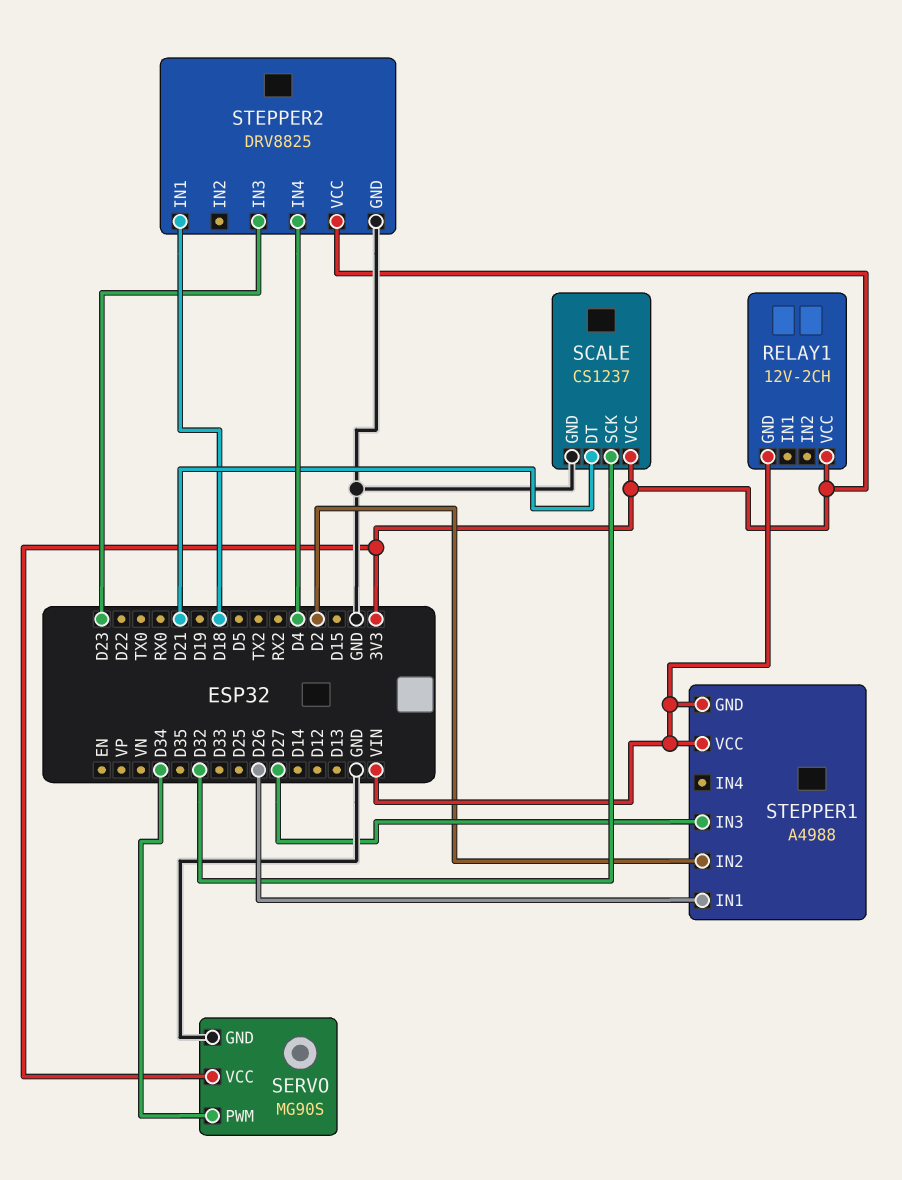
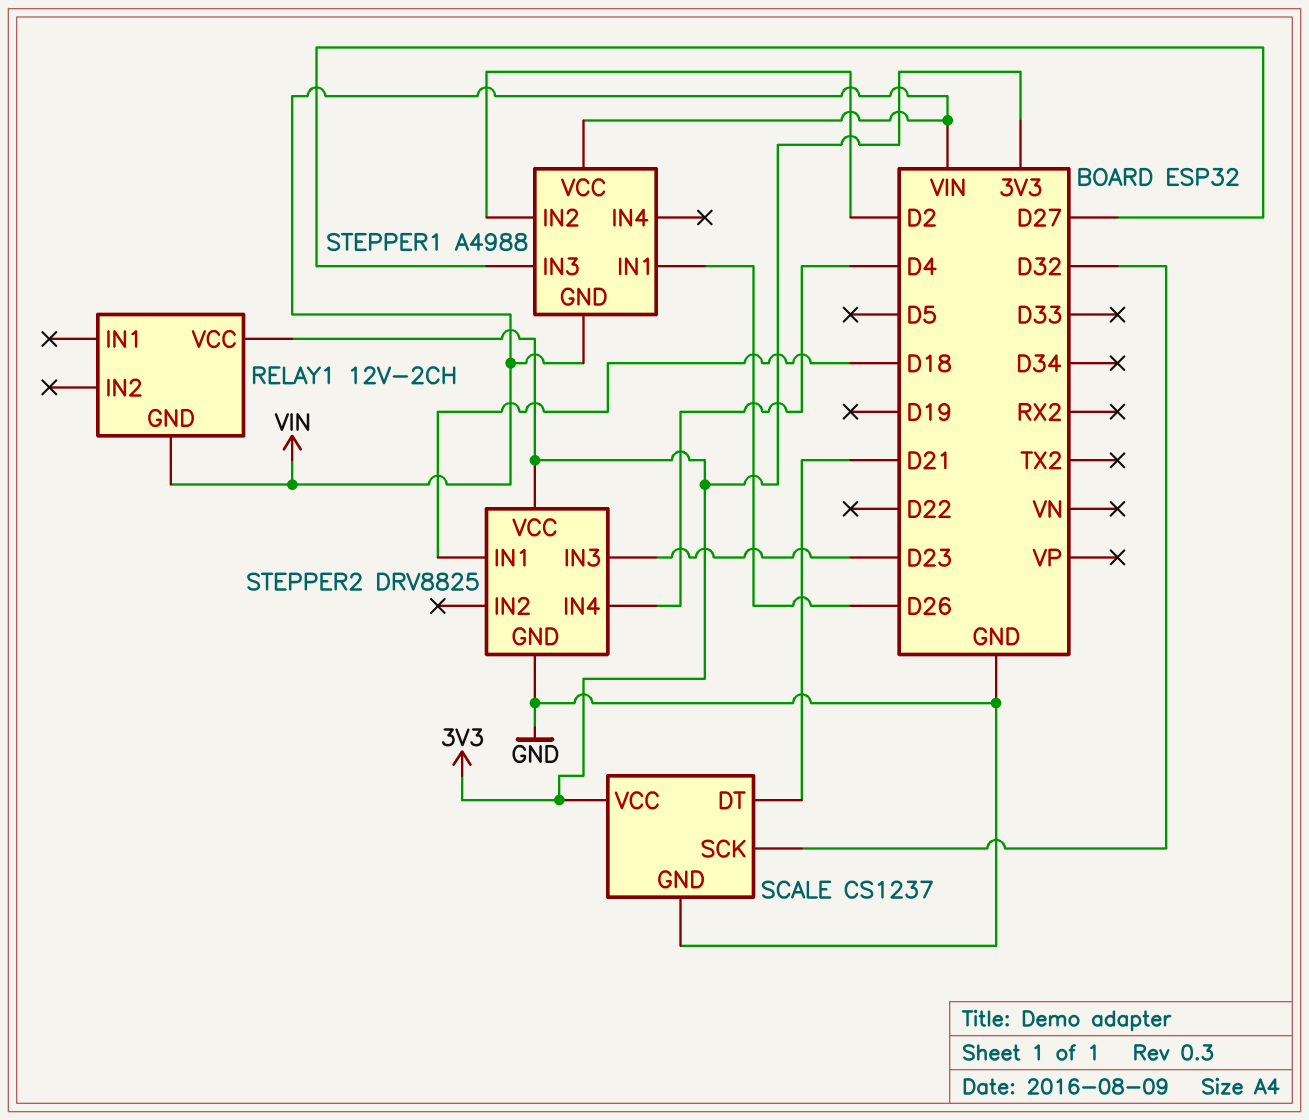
SERVO: MG90S -> none
SERVO pin GND: GND -> none
SERVO pin PWM: D34 -> none
SERVO pin VCC: 3V3 -> none

